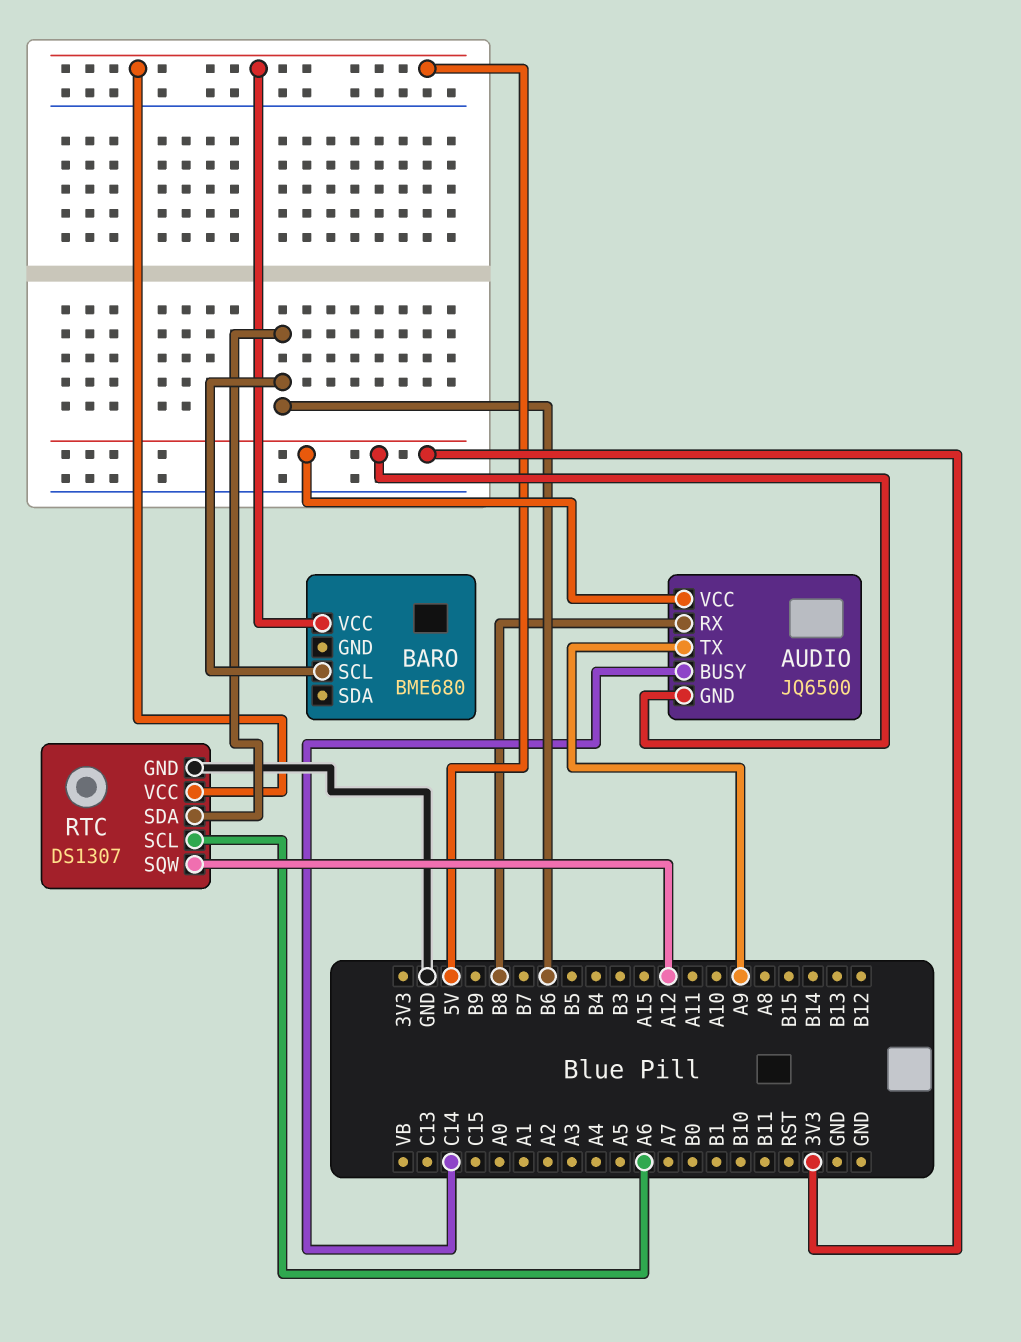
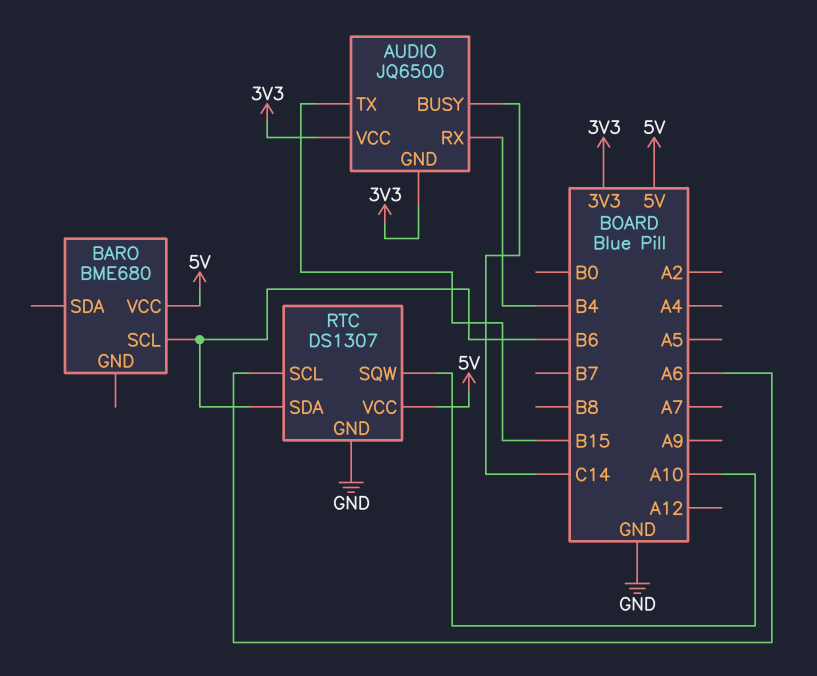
AUDIO pin RX: B8 -> B4
AUDIO pin TX: A9 -> B15
RTC pin SQW: A12 -> A10

